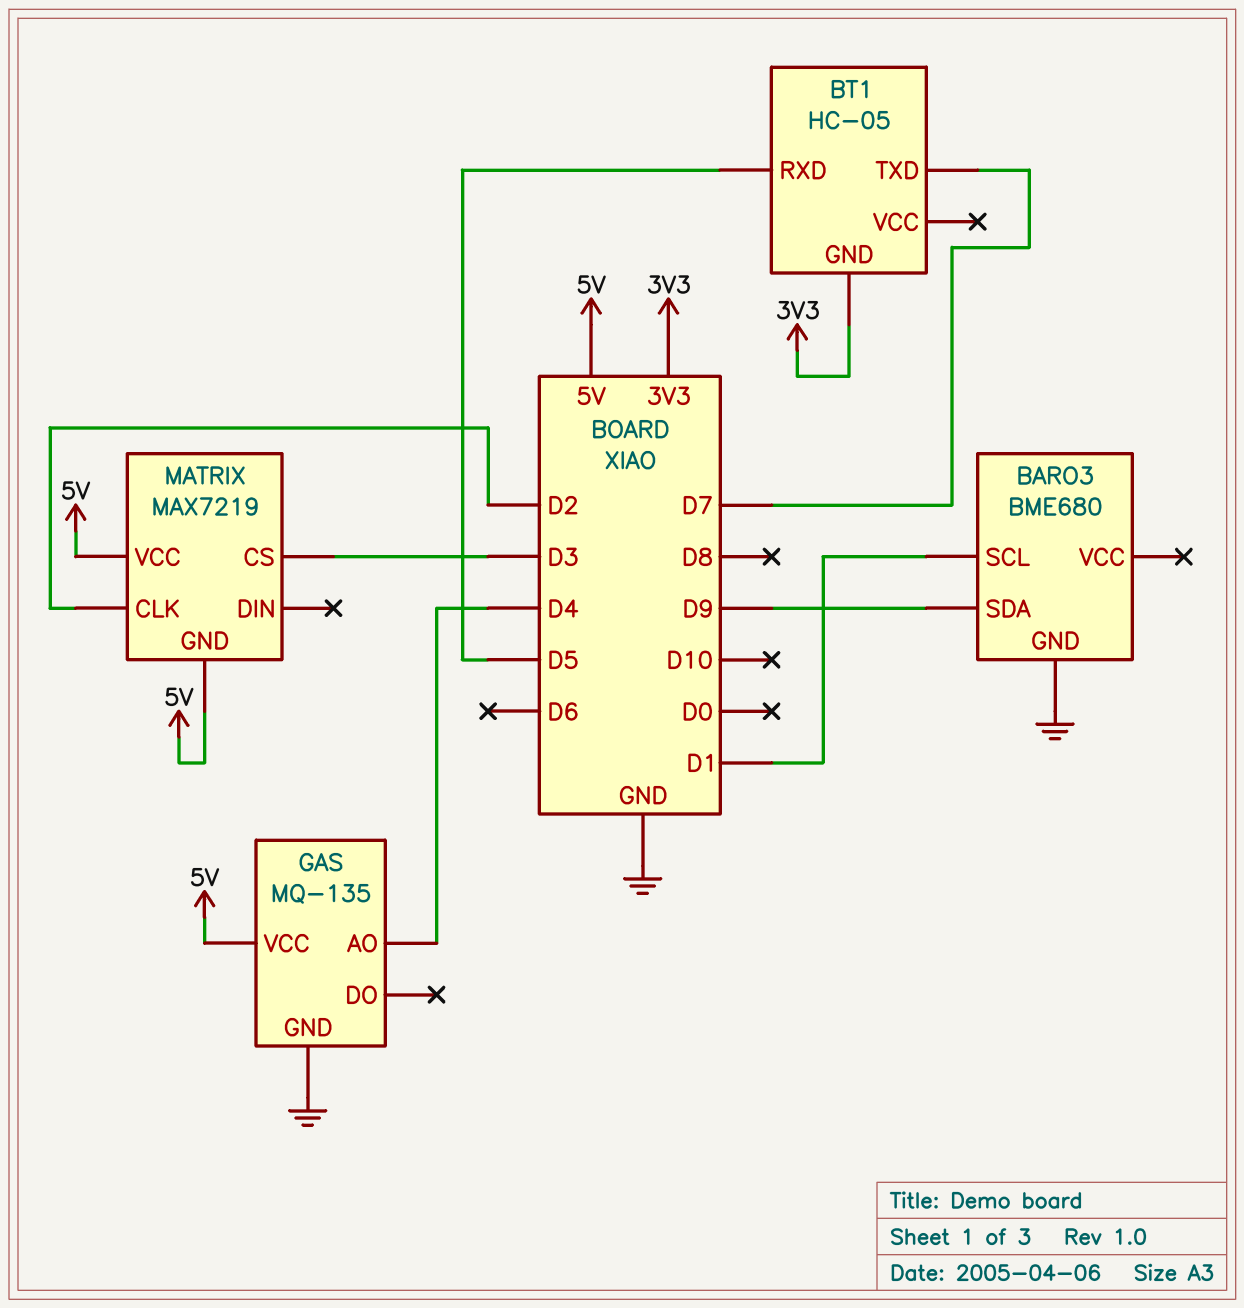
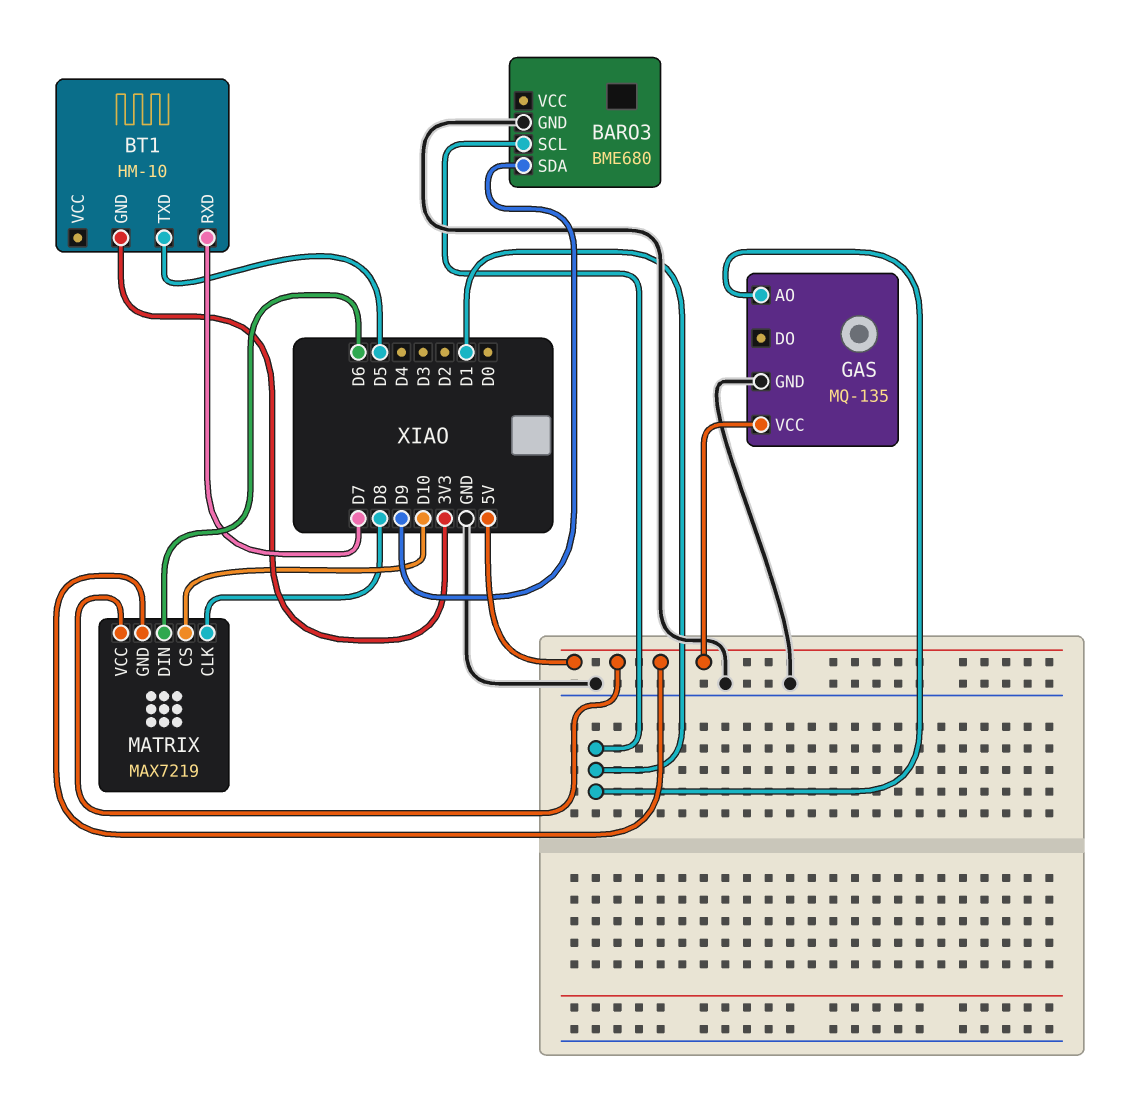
BT1: HC-05 -> HM-10
BT1 pin RXD: D5 -> D7
BT1 pin TXD: D7 -> D5
GAS pin AO: D4 -> D1
MATRIX pin CLK: D2 -> D8
MATRIX pin CS: D3 -> D10
MATRIX pin DIN: none -> D6

